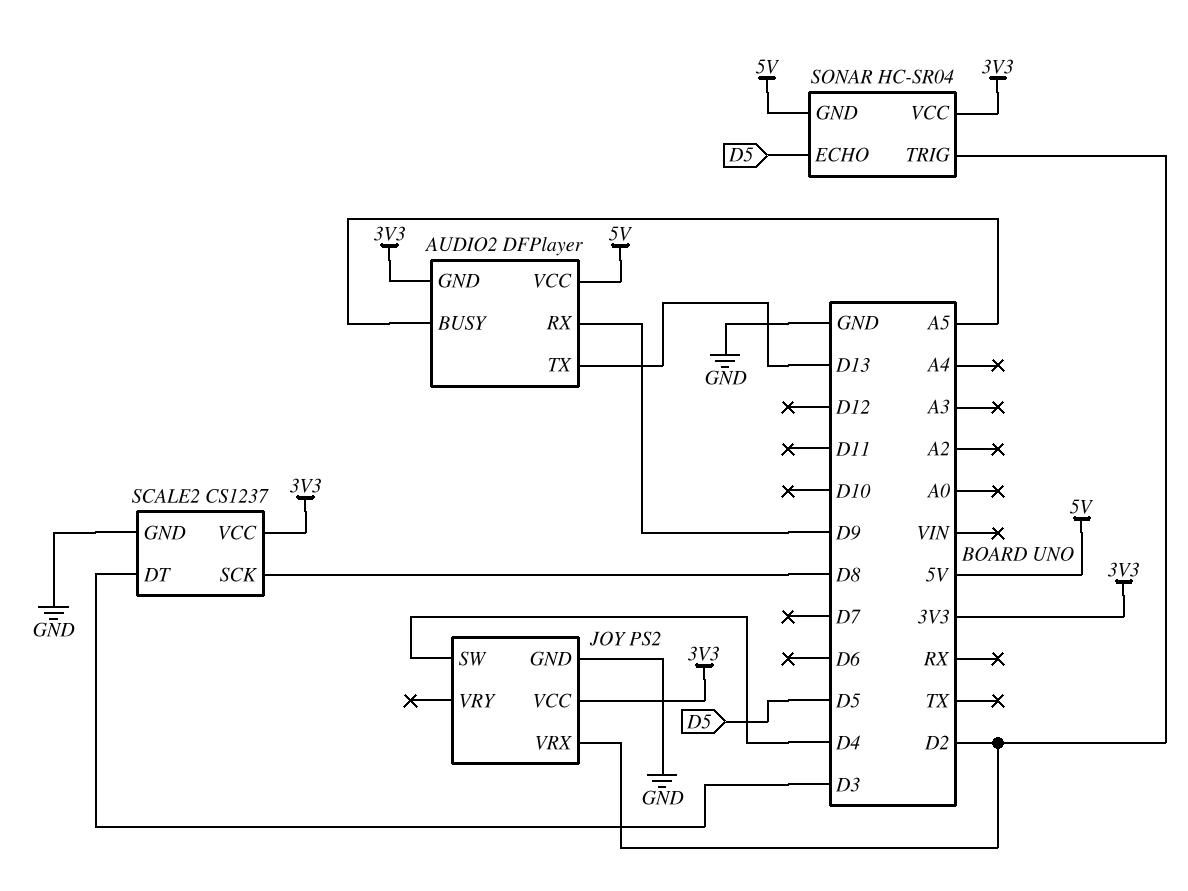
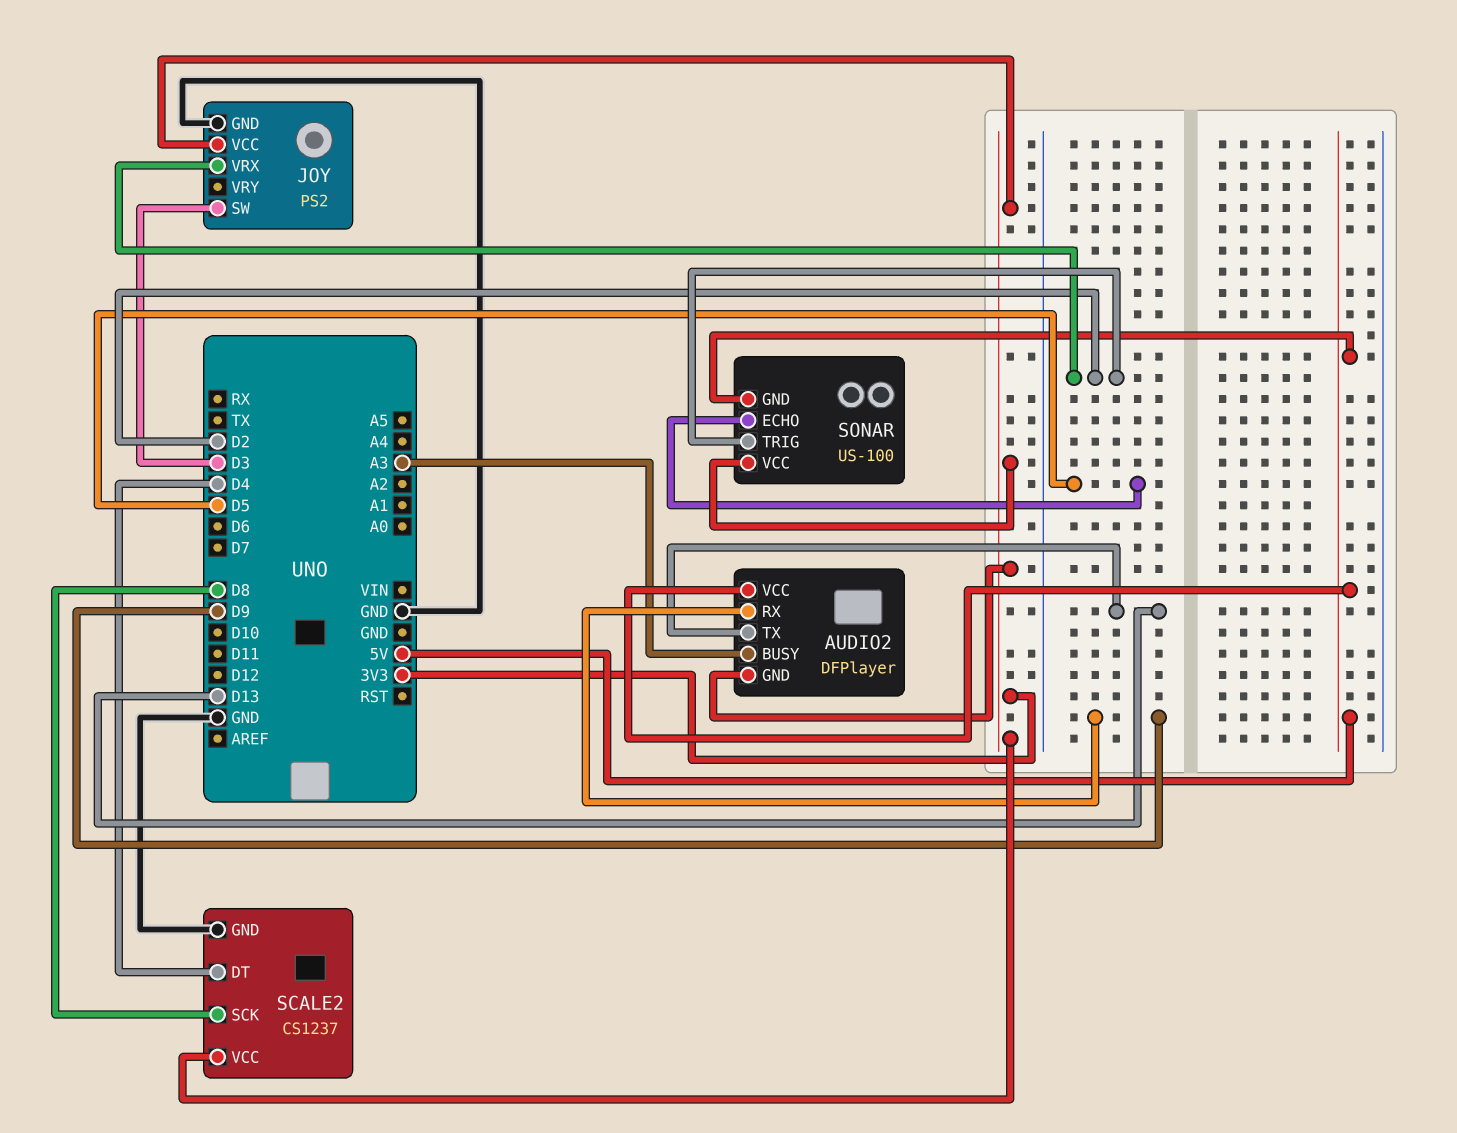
AUDIO2 pin BUSY: A5 -> A3
JOY pin SW: D4 -> D3
SCALE2 pin DT: D3 -> D4
SONAR: HC-SR04 -> US-100

